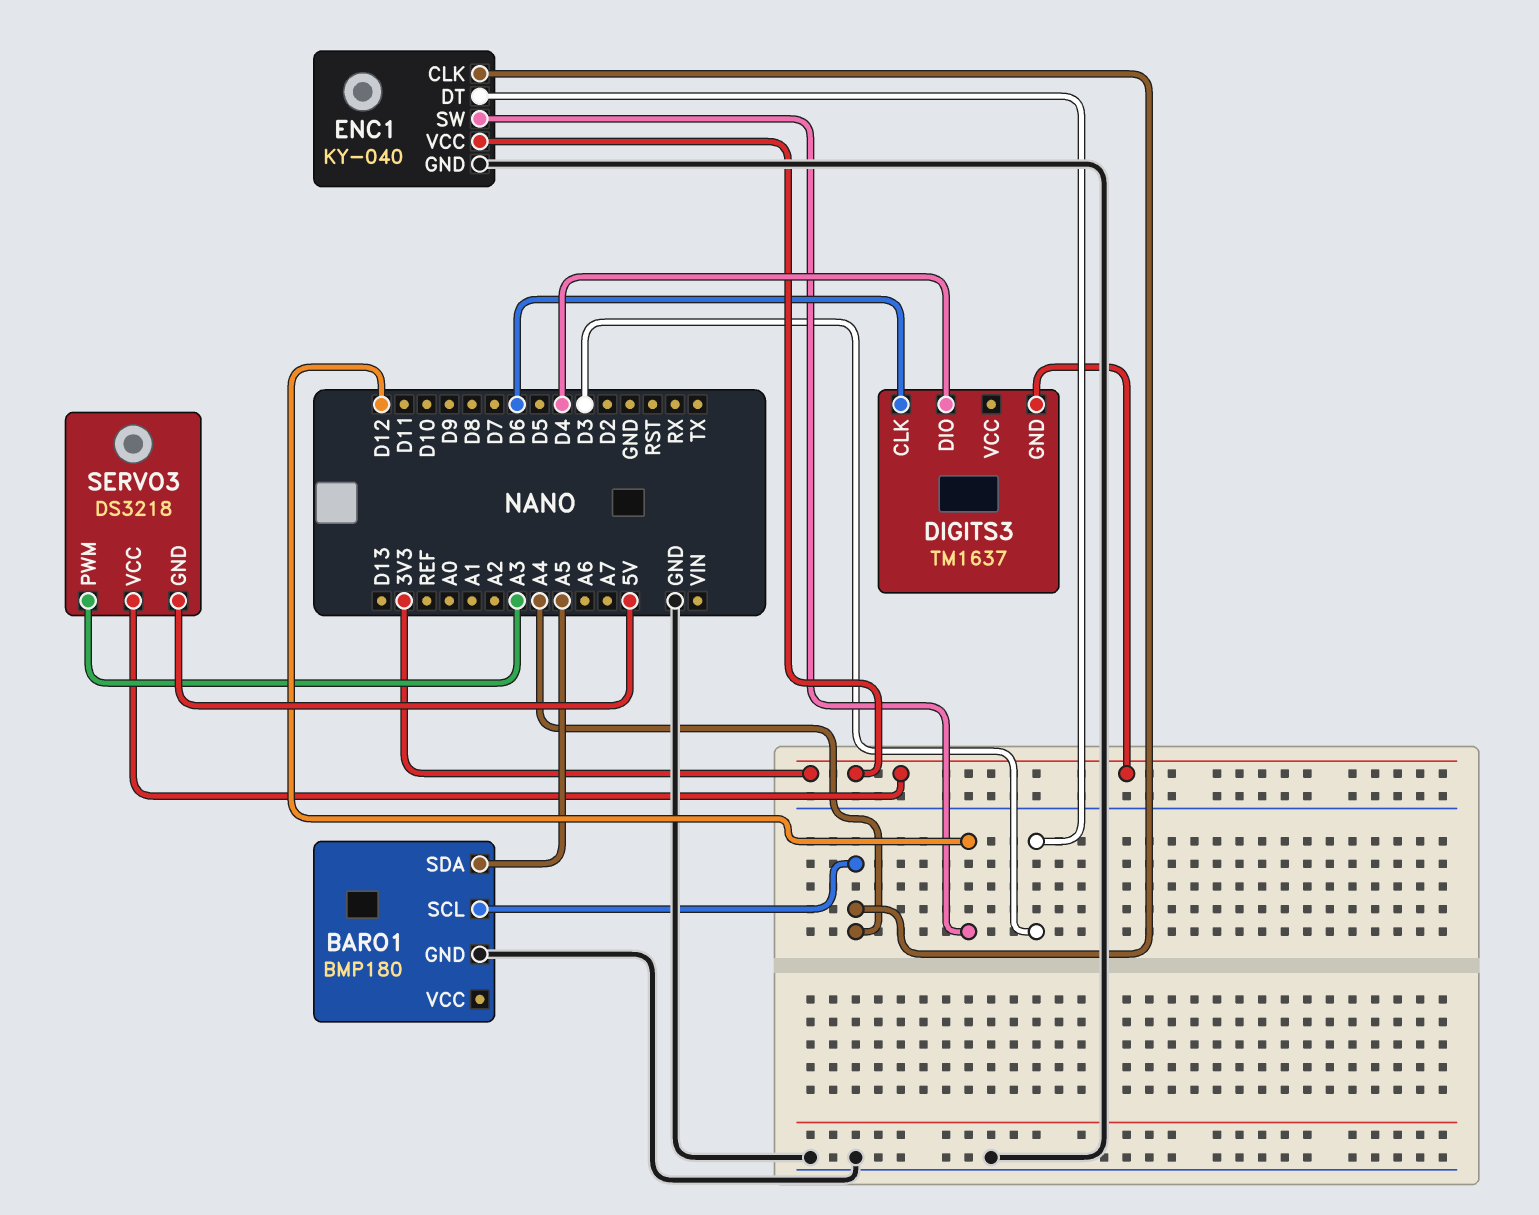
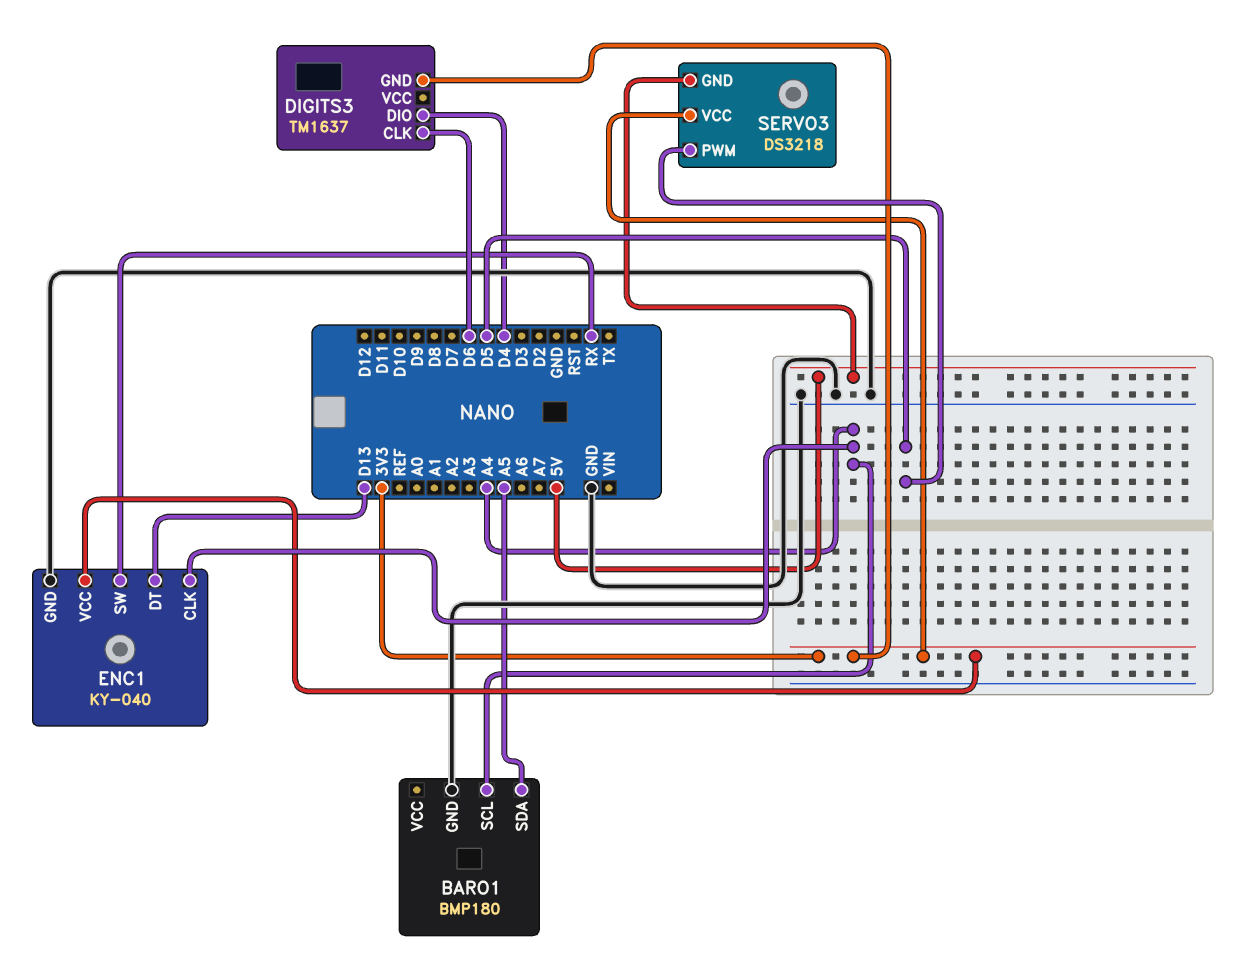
ENC1 pin DT: D3 -> D13
ENC1 pin SW: D12 -> RX
SERVO3 pin PWM: A3 -> D5

